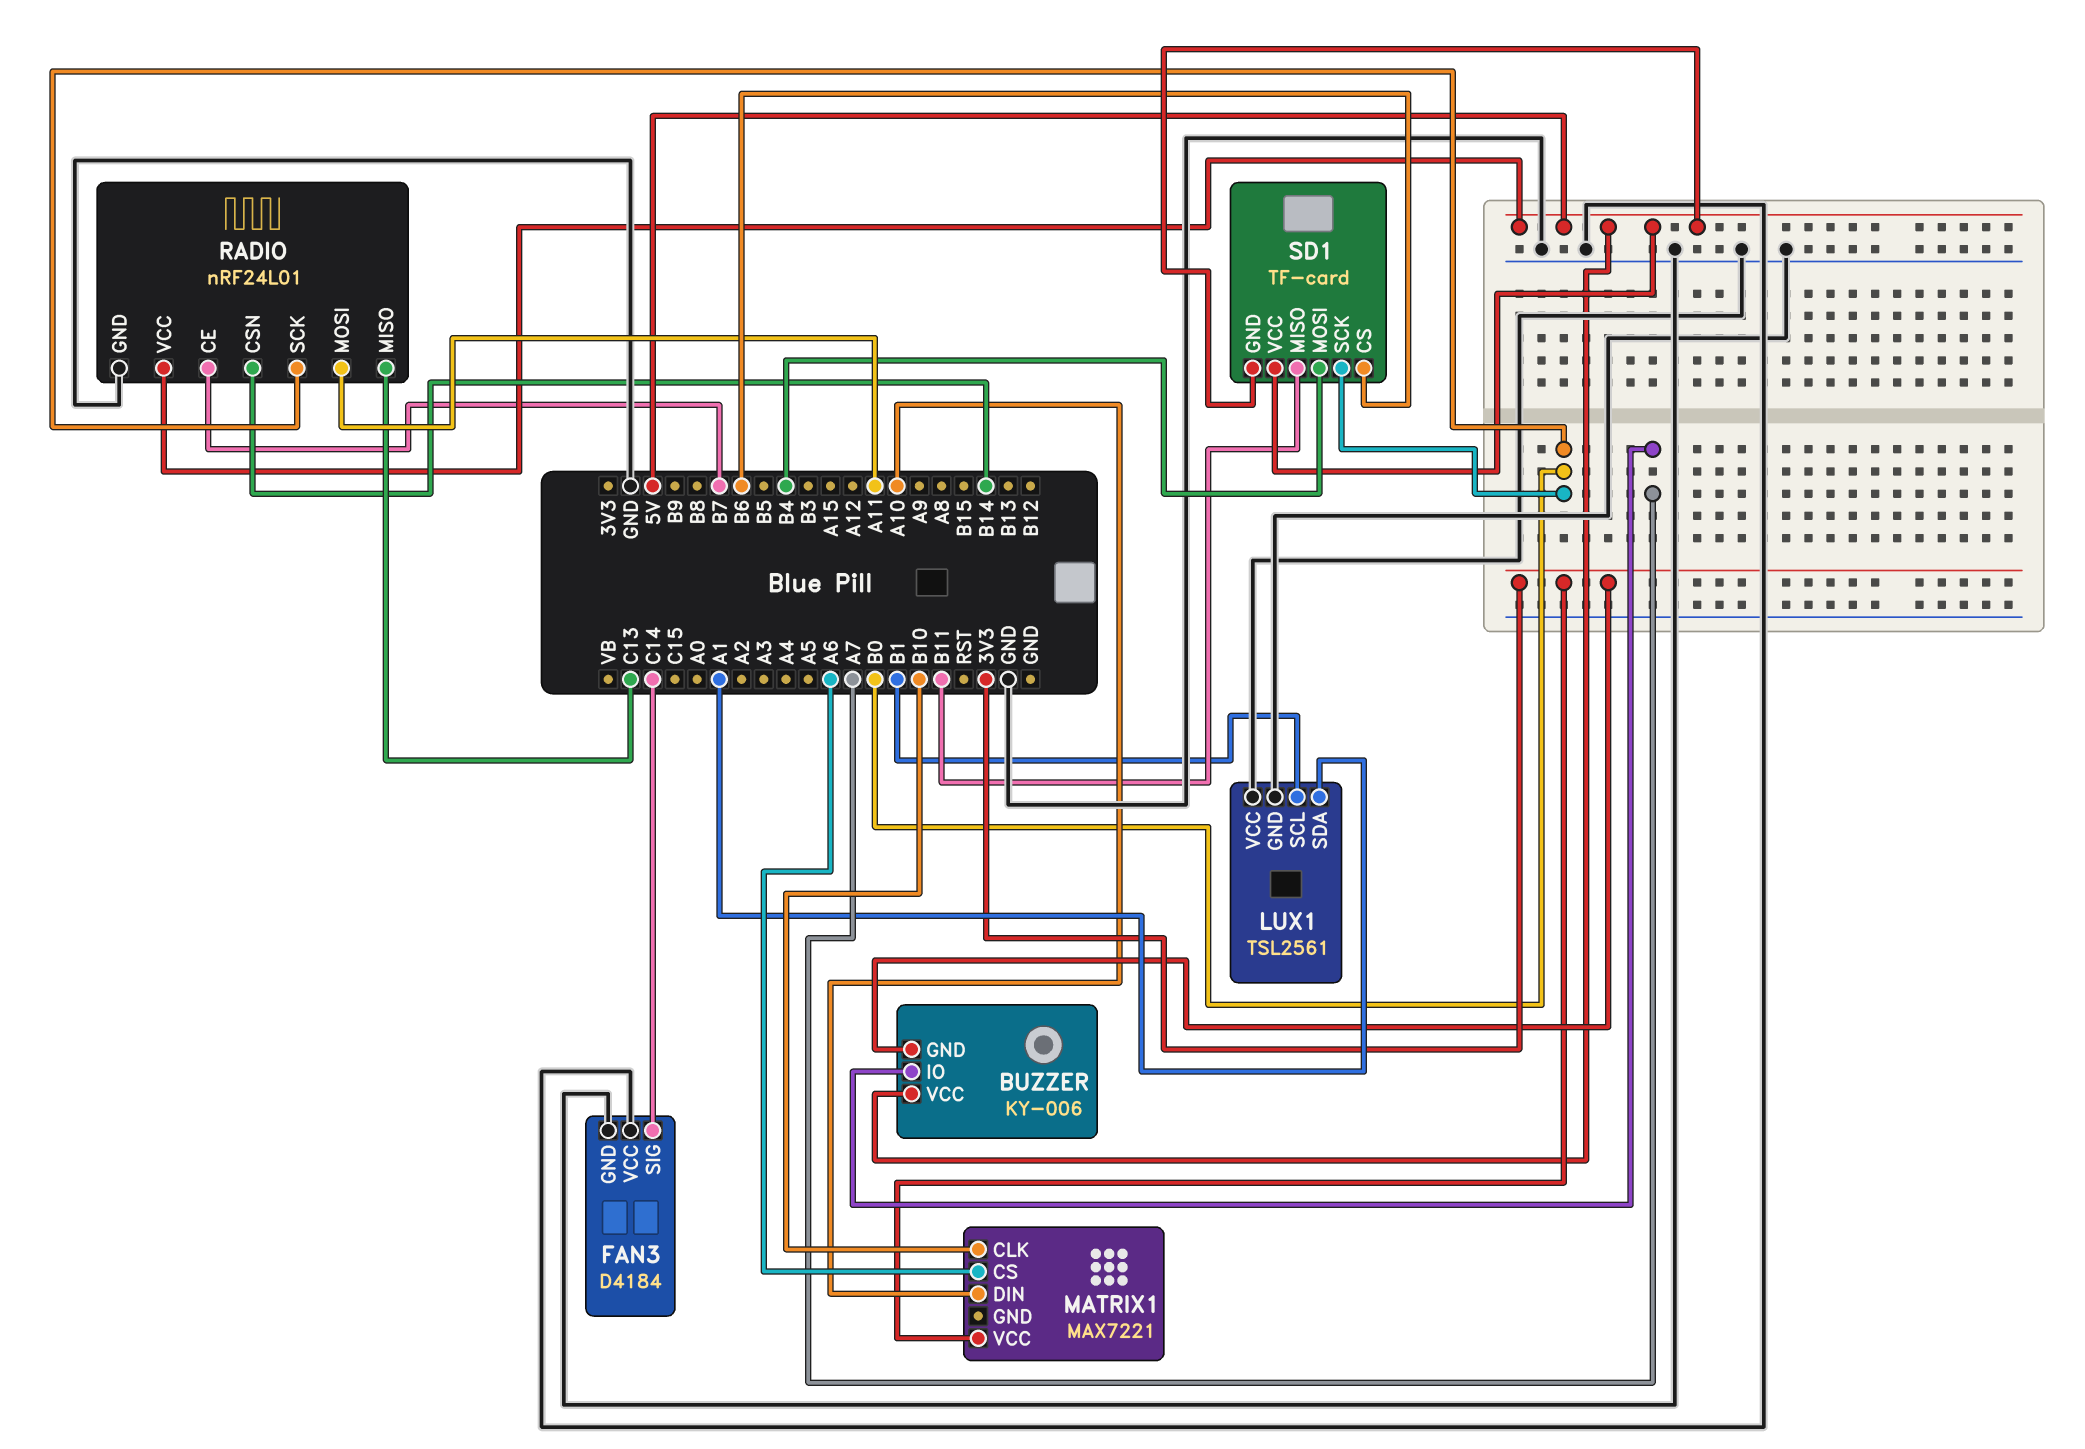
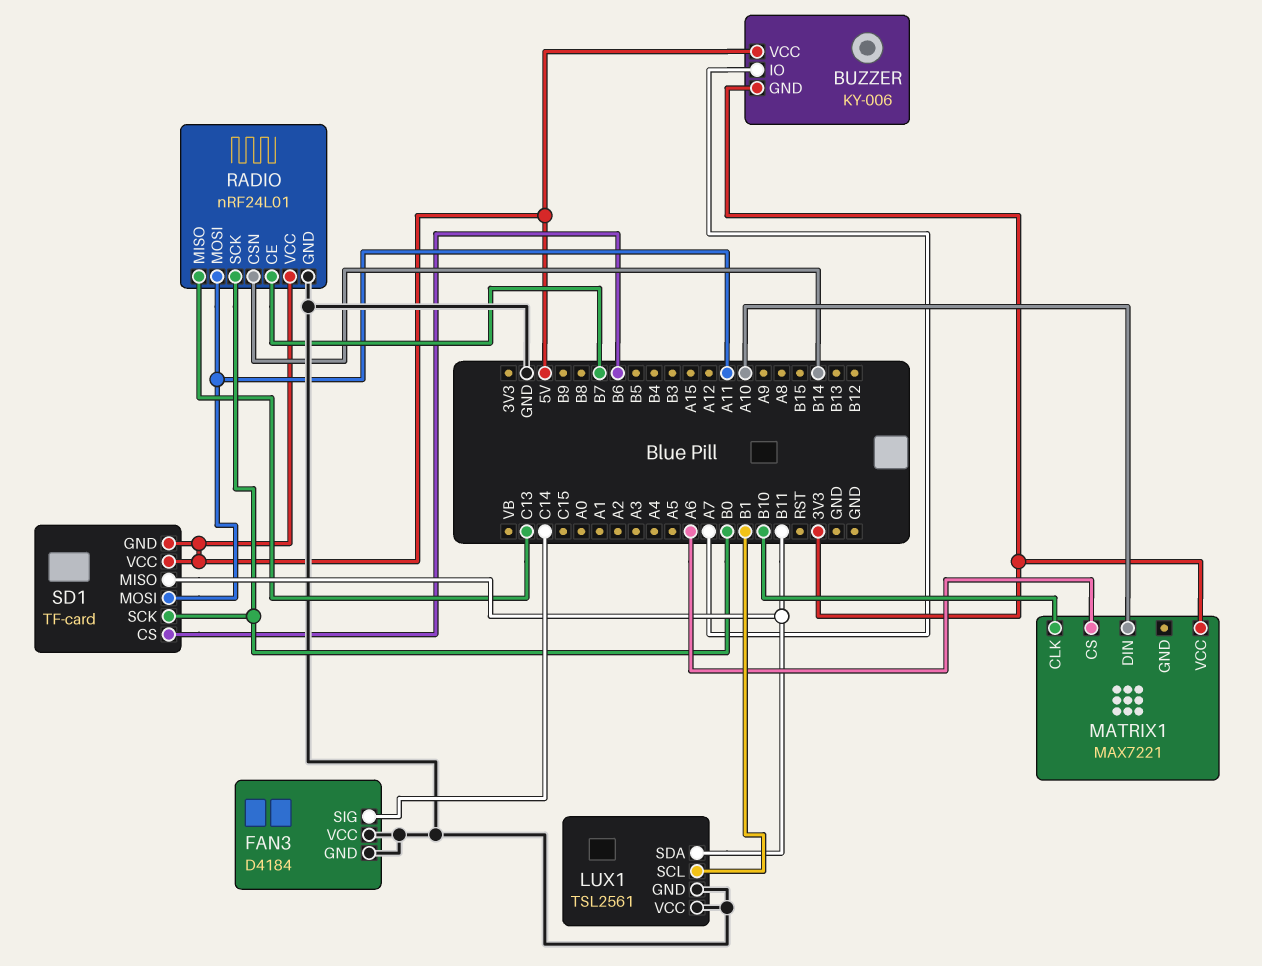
LUX1 pin SDA: A1 -> B11
SD1 pin MOSI: B4 -> A11

